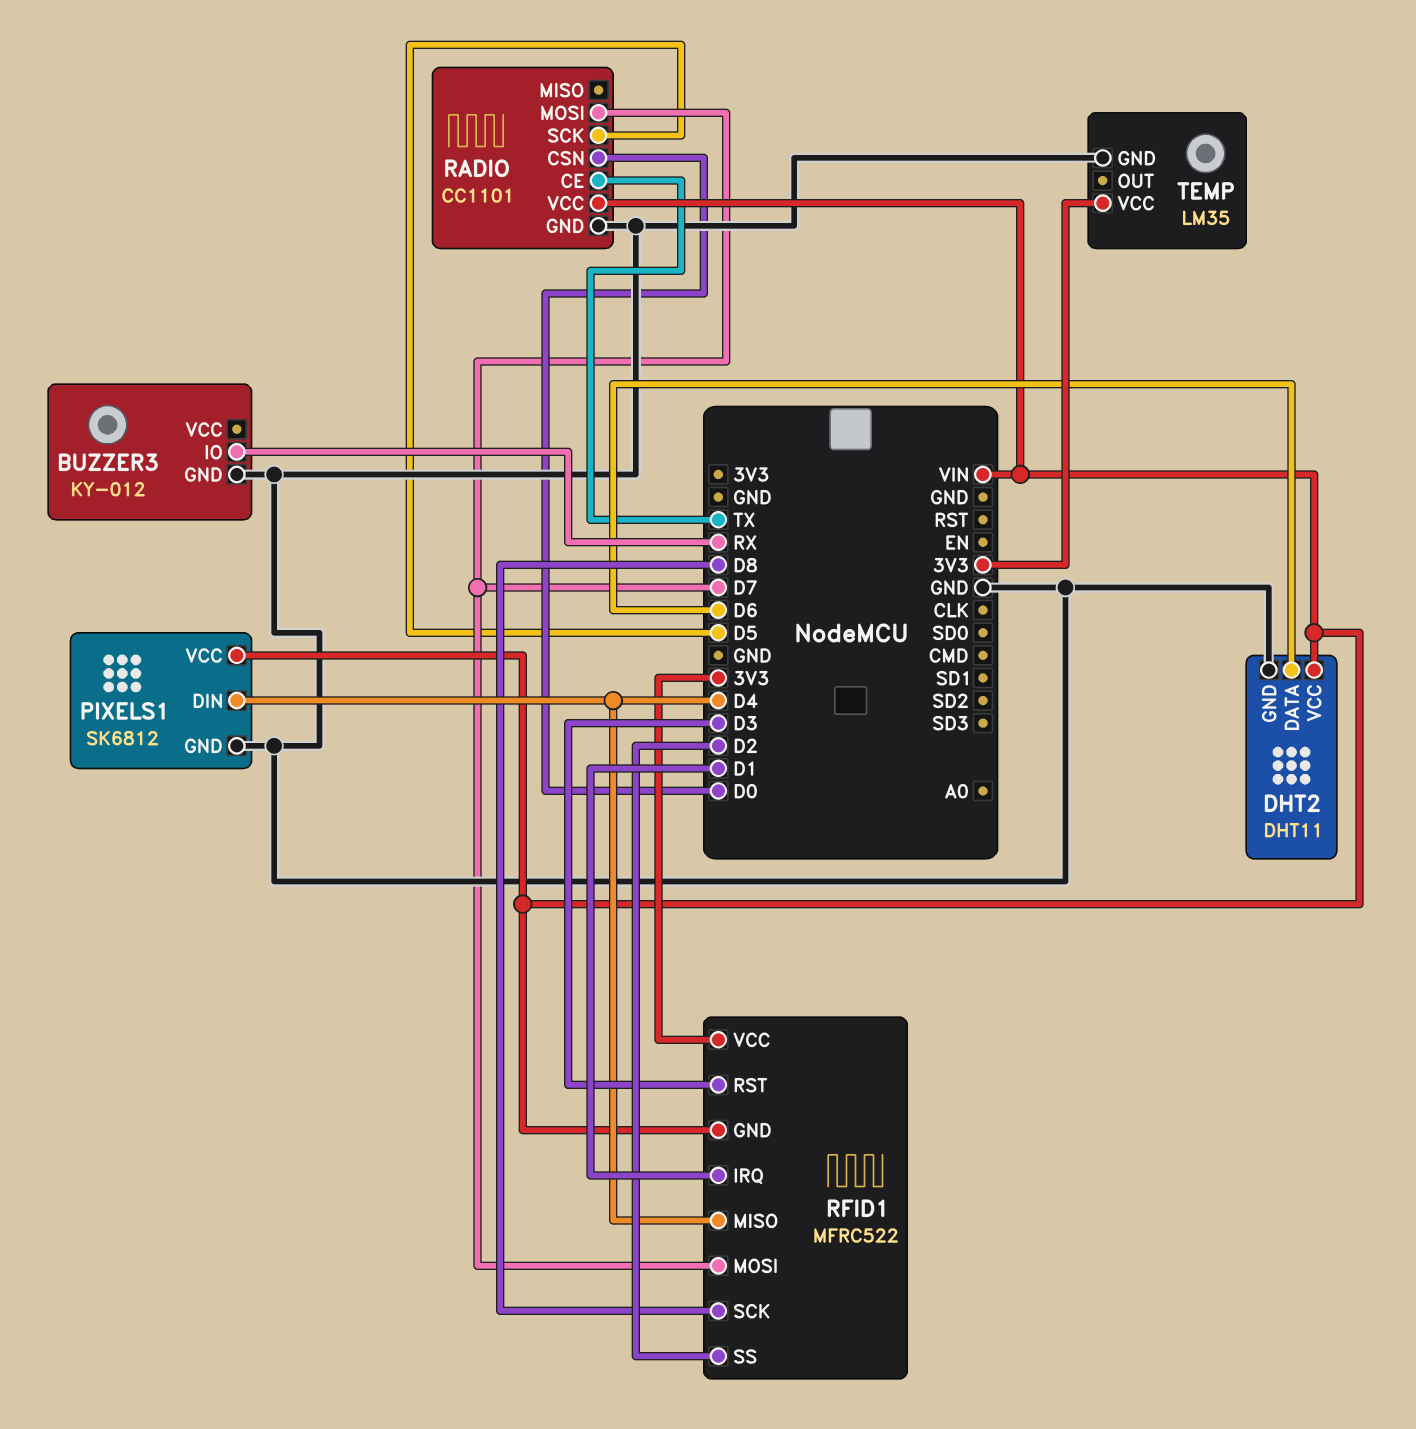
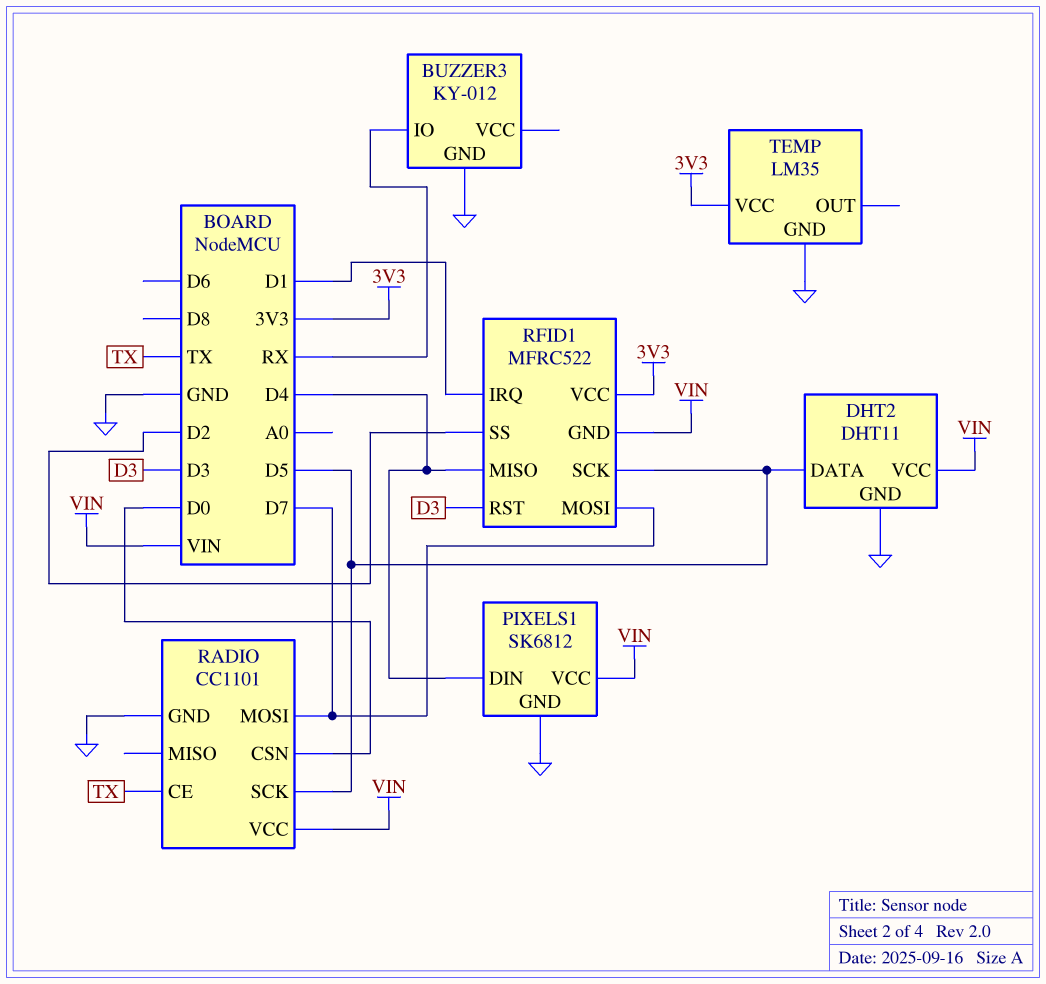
DHT2 pin DATA: D6 -> D5
RFID1 pin SCK: D8 -> D5

